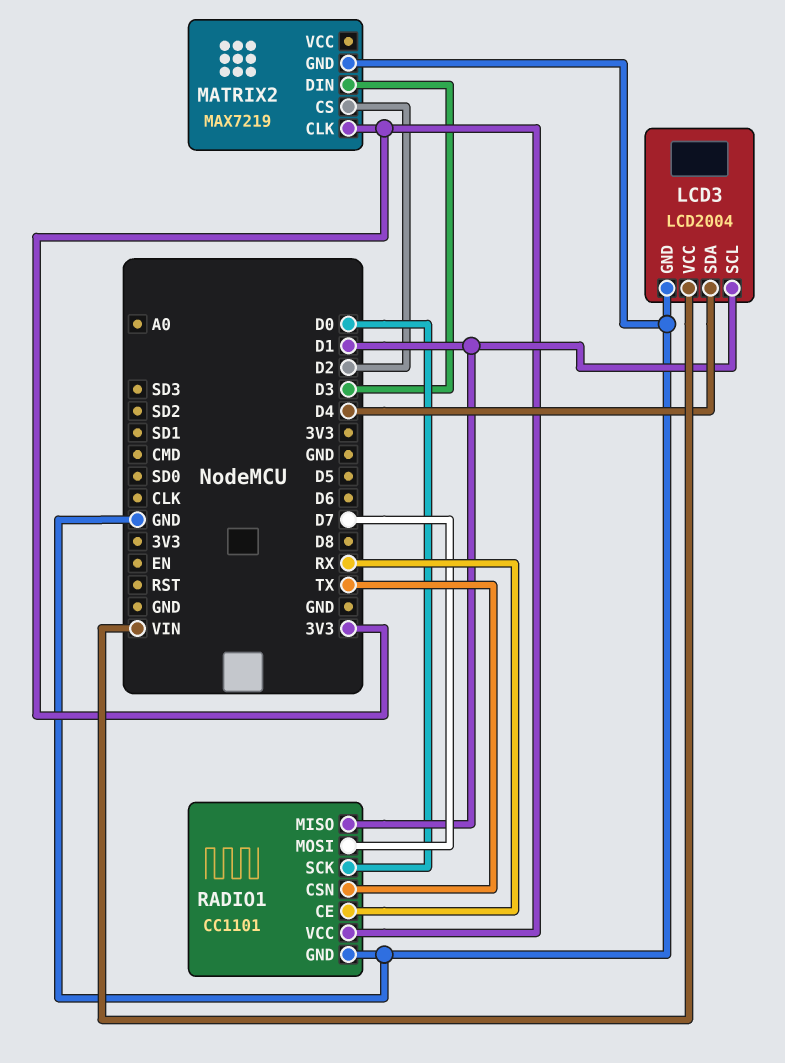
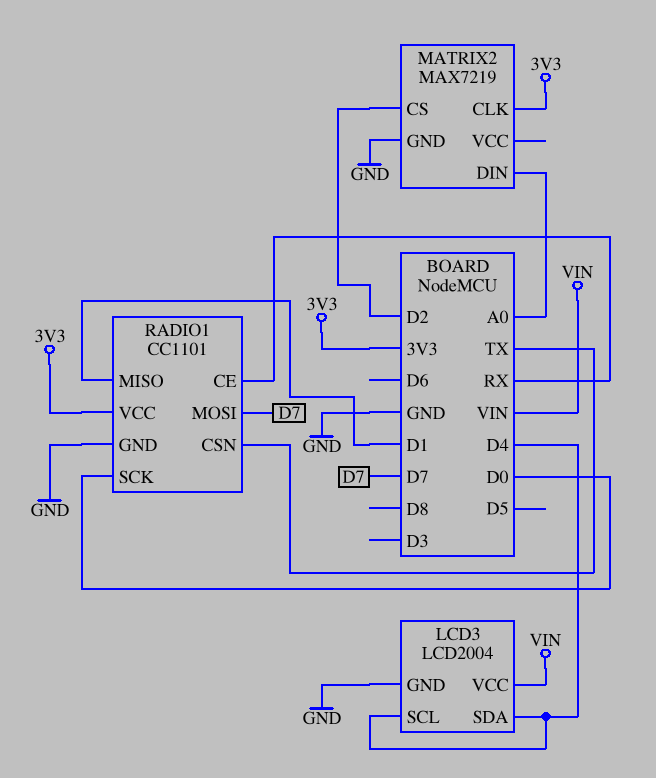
LCD3 pin SCL: D1 -> D4
MATRIX2 pin DIN: D3 -> A0

